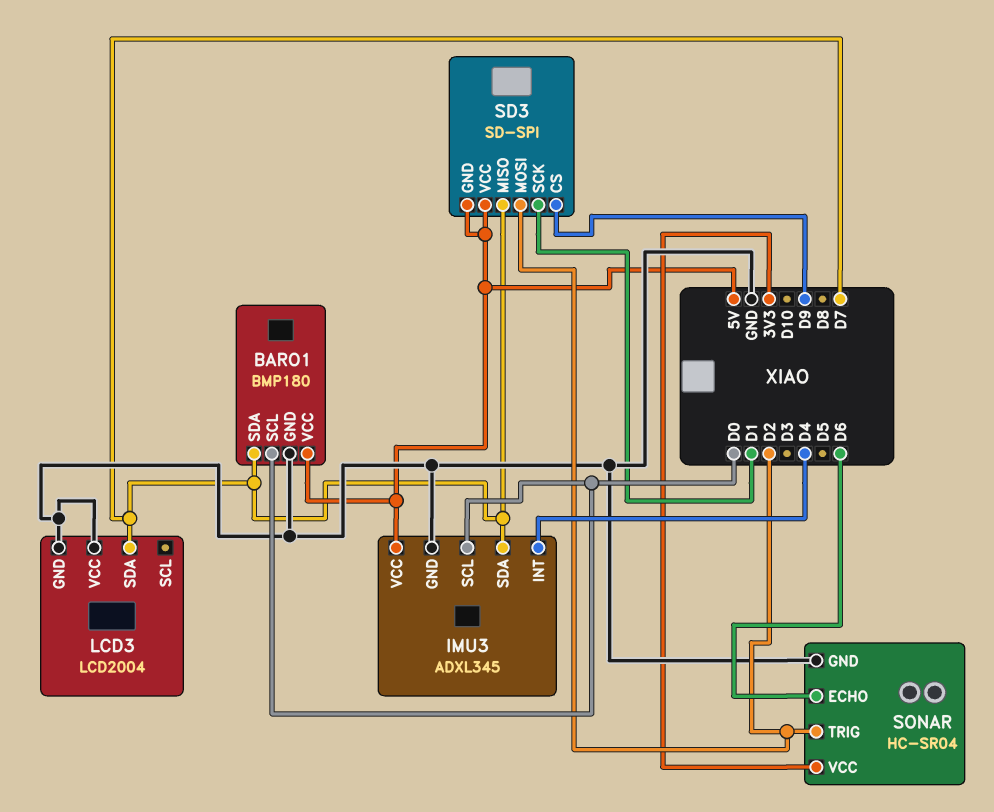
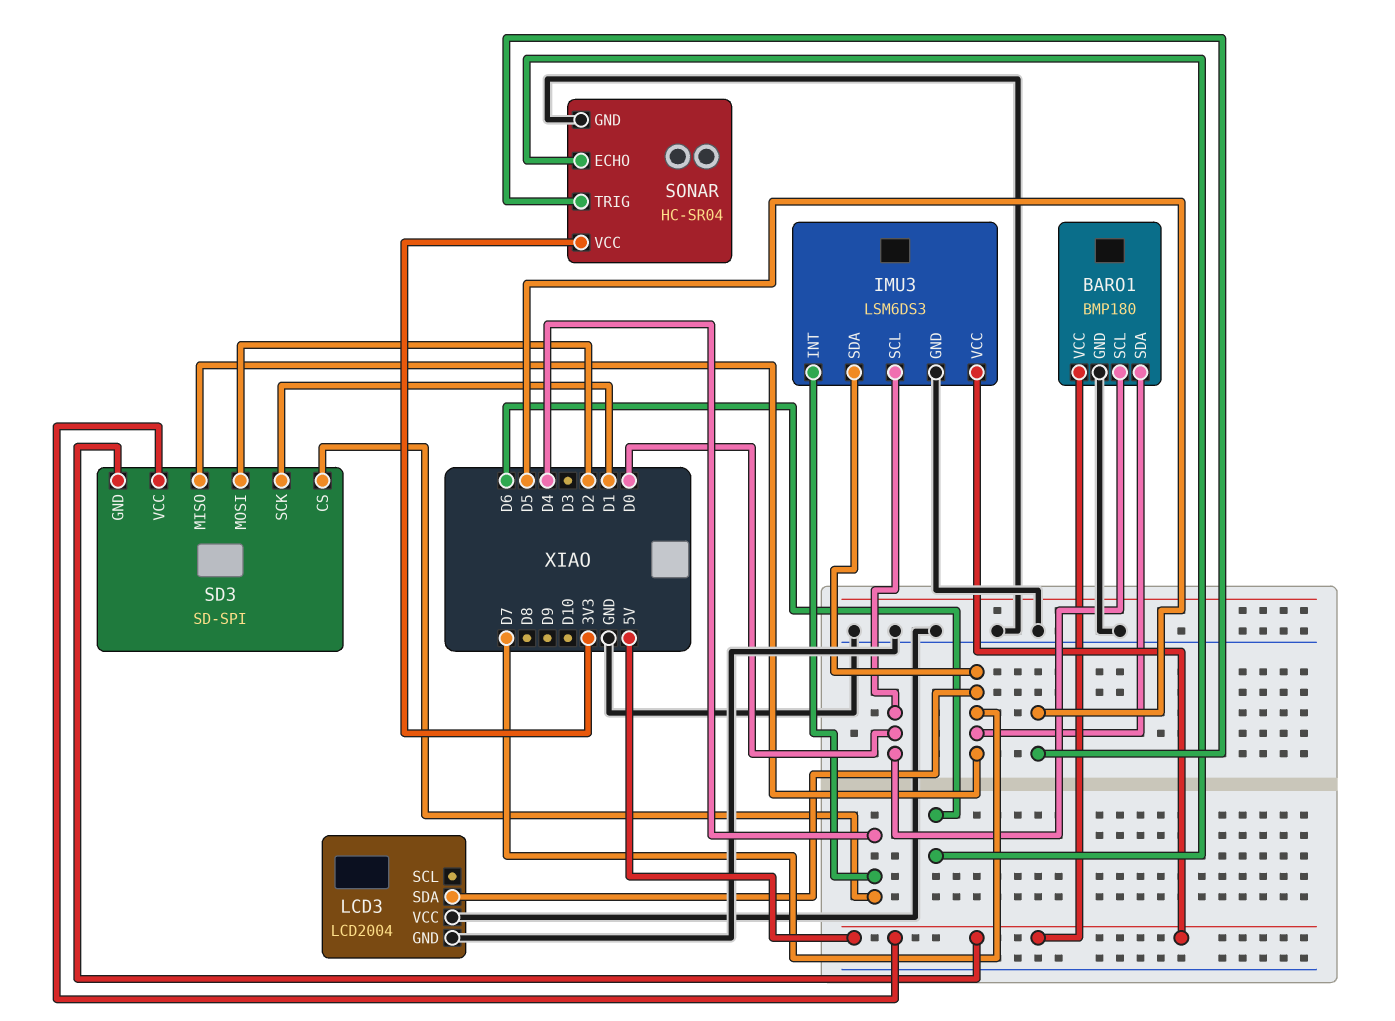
IMU3: ADXL345 -> LSM6DS3
SD3 pin CS: D9 -> D4
SONAR pin TRIG: D2 -> D5

